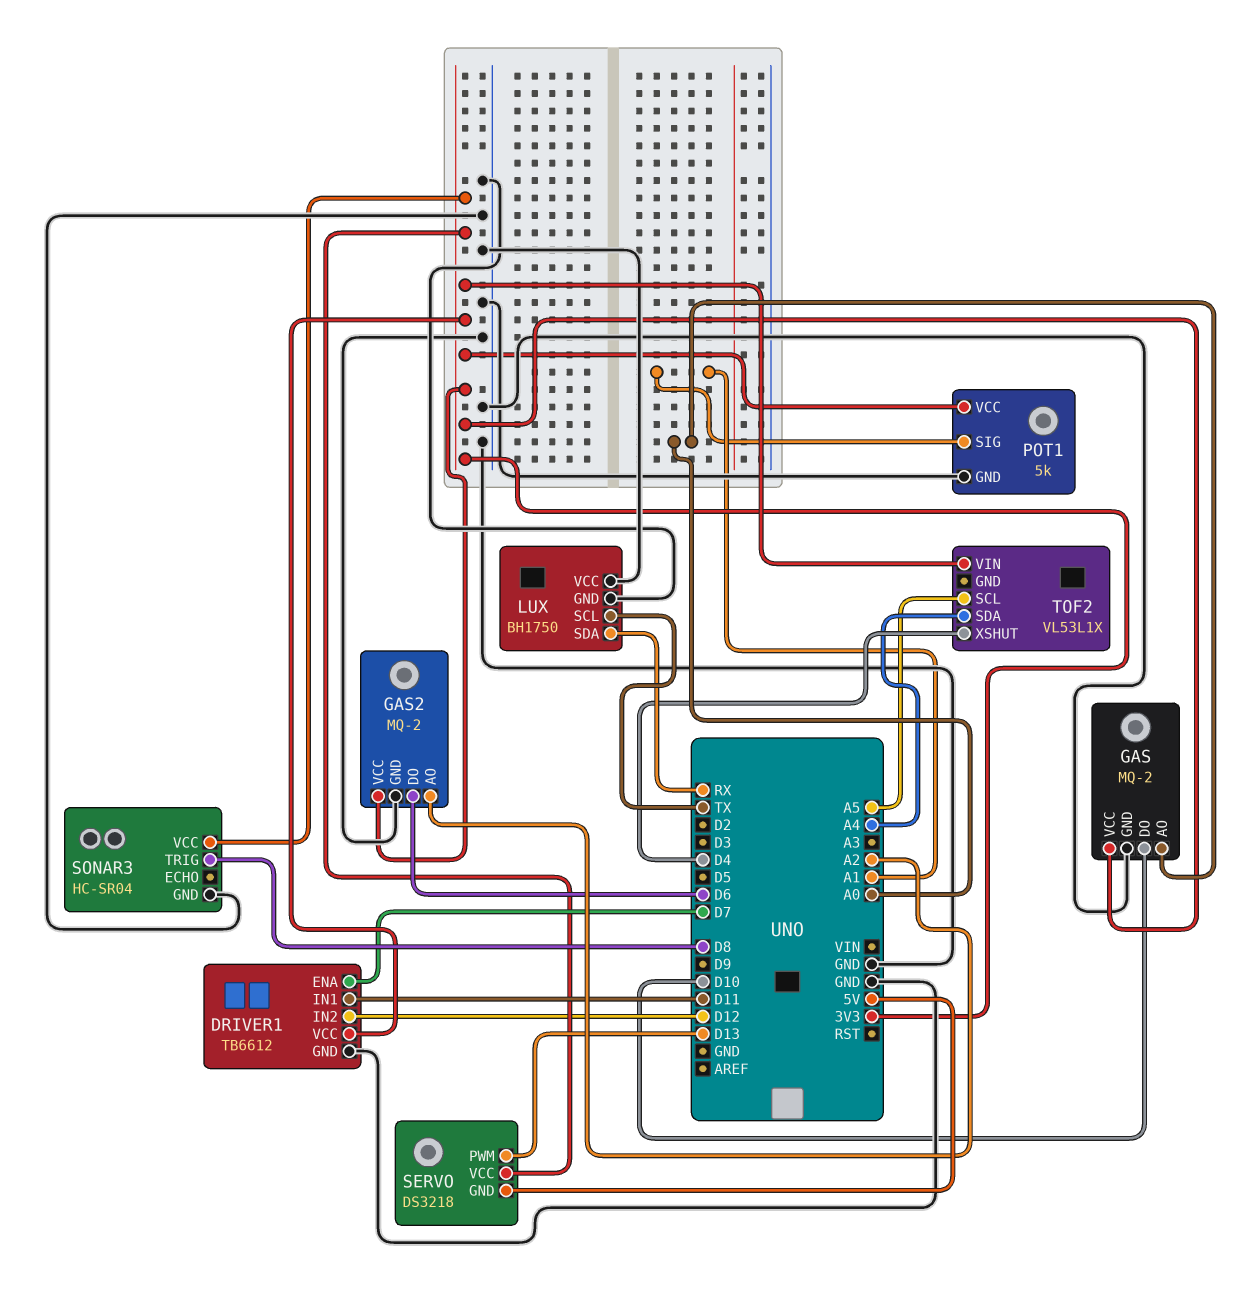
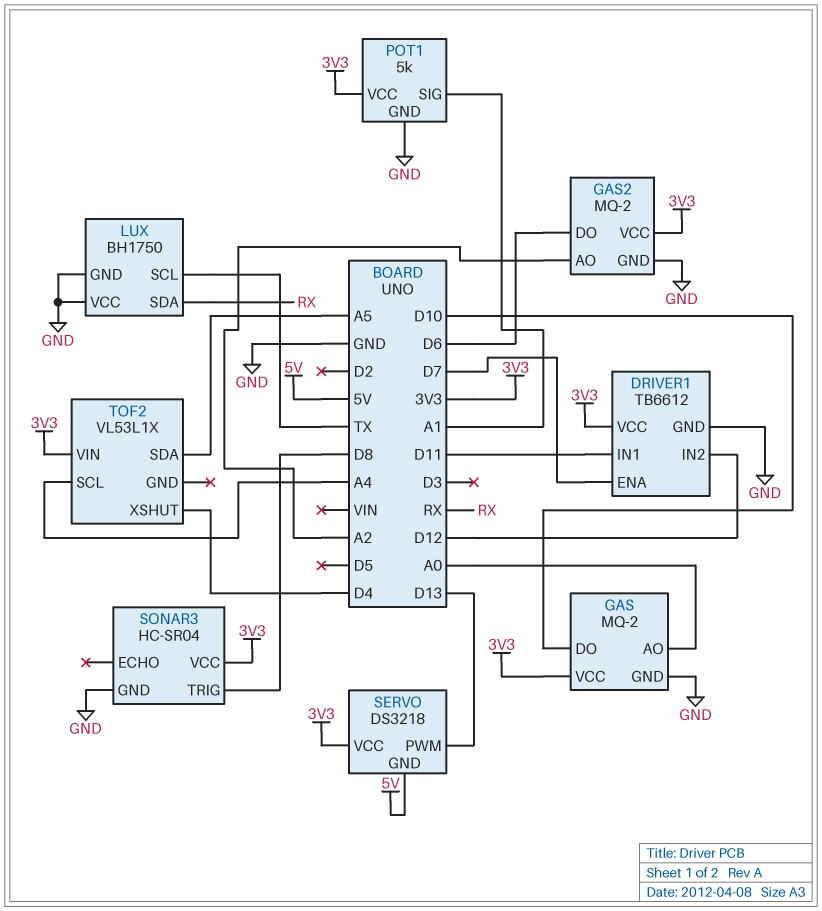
TOF2 pin SCL: A5 -> A4
TOF2 pin SDA: A4 -> A5

